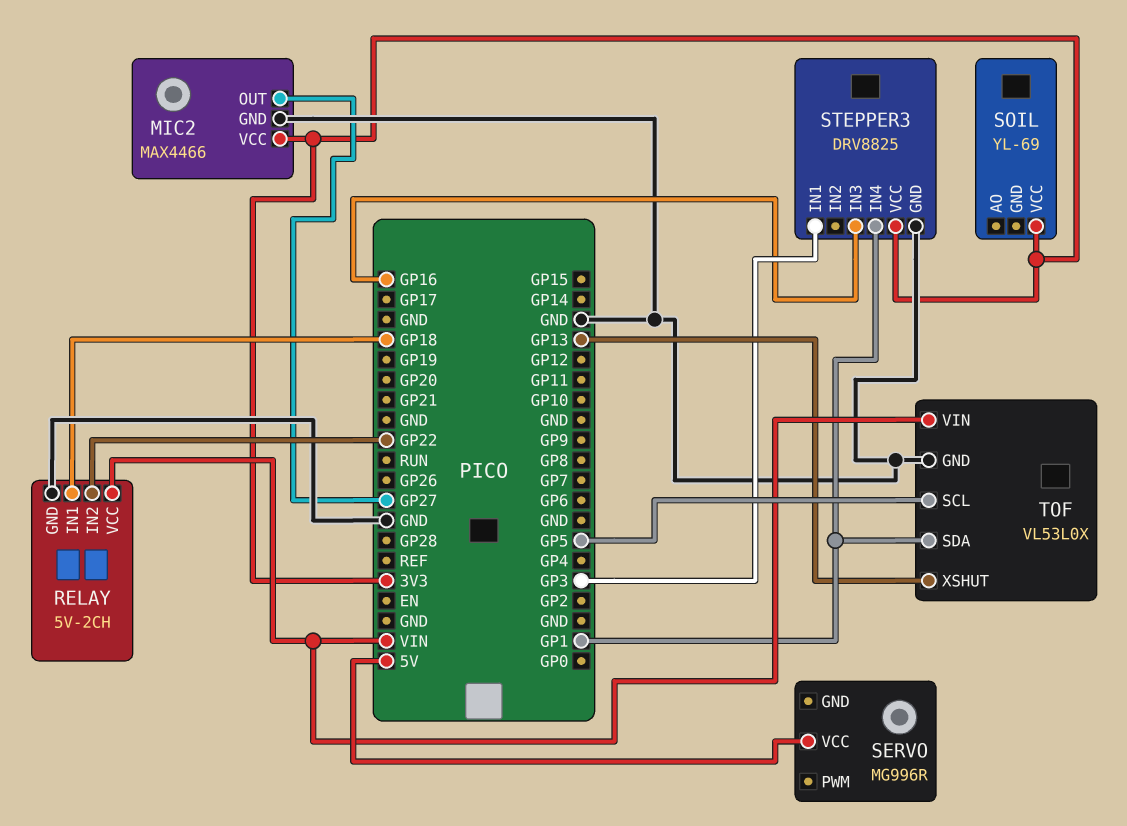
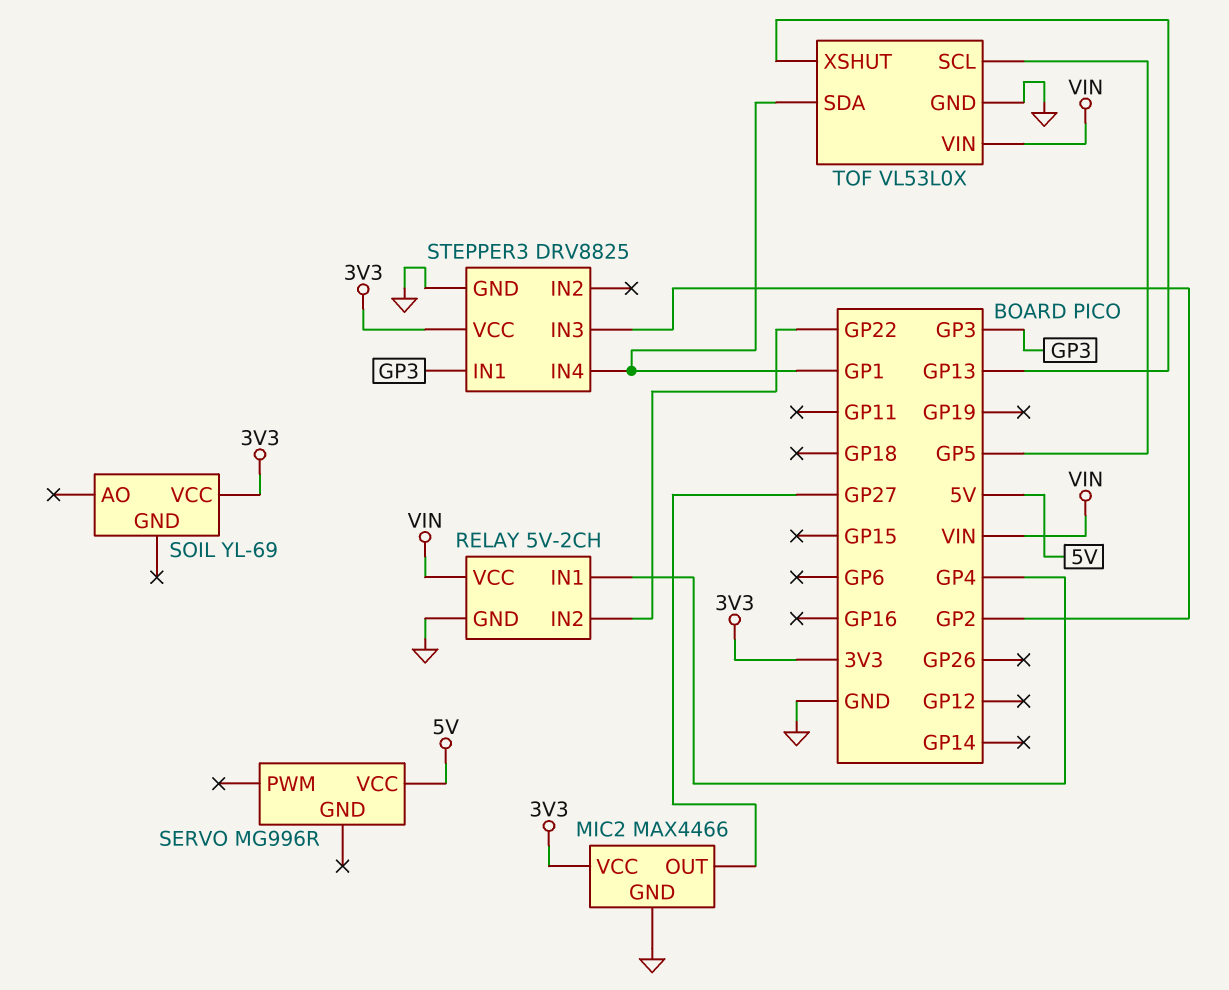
RELAY pin IN1: GP18 -> GP4
STEPPER3 pin IN3: GP16 -> GP2

